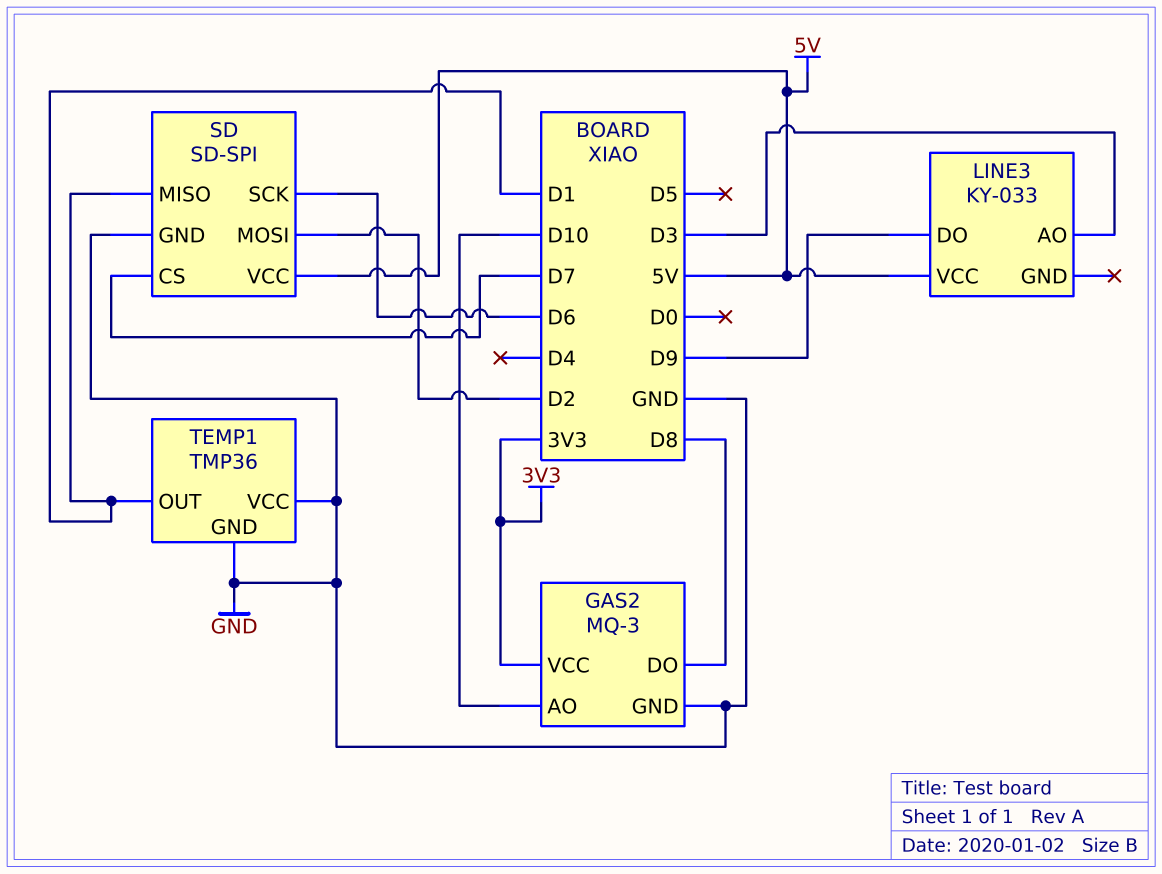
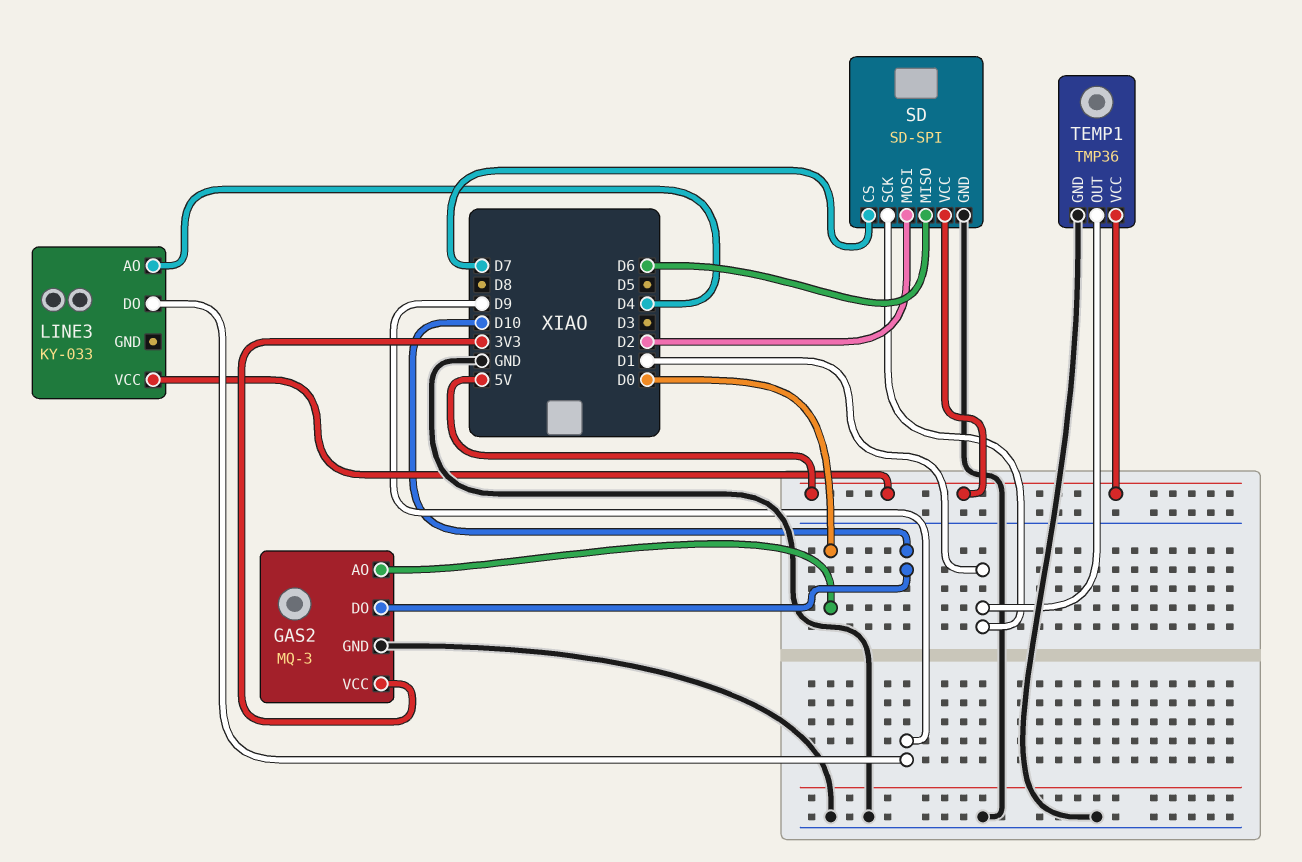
GAS2 pin AO: D10 -> D0
GAS2 pin DO: D8 -> D10
LINE3 pin AO: D3 -> D4
SD pin MISO: D1 -> D6
SD pin SCK: D6 -> D1
TEMP1 pin VCC: GND -> 5V

